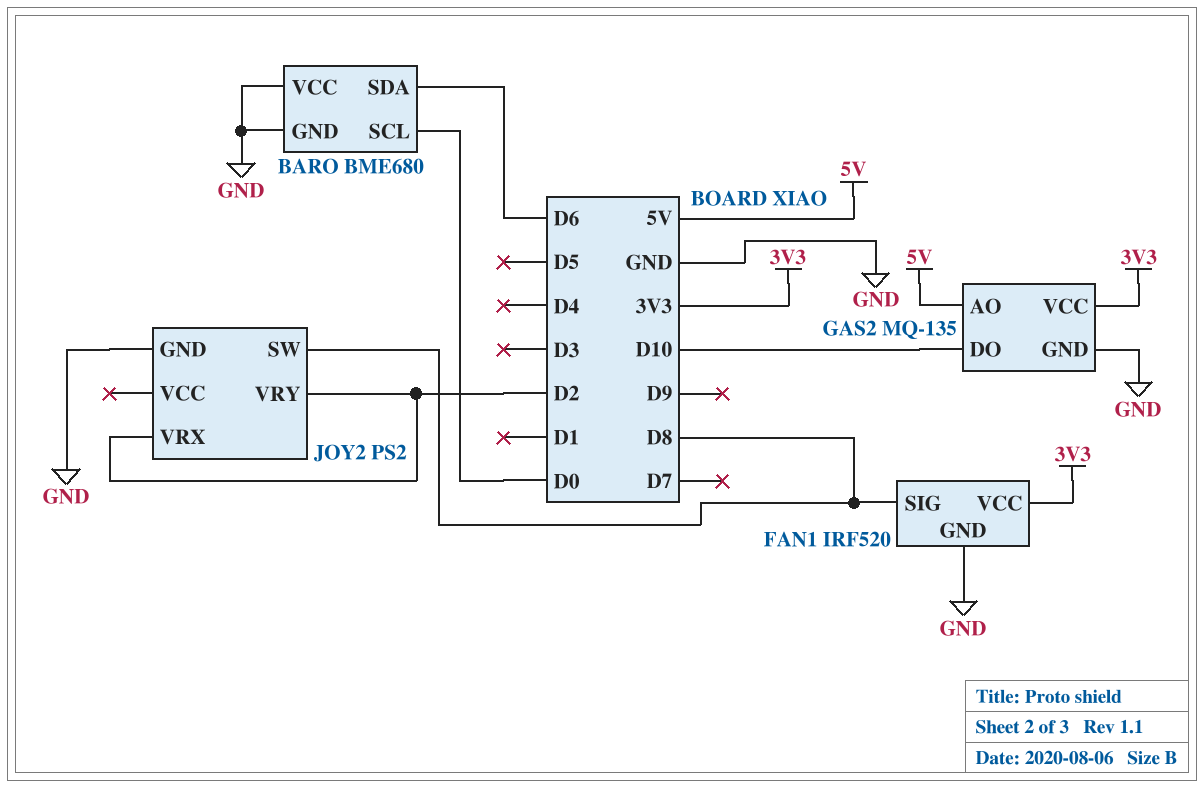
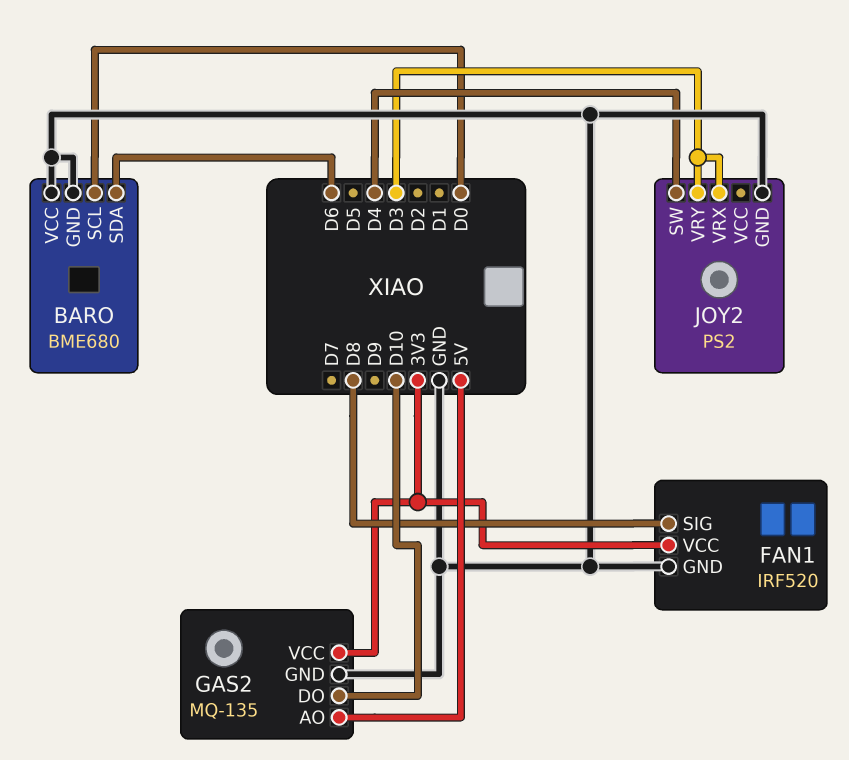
JOY2 pin SW: D8 -> D4
JOY2 pin VRX: D2 -> D3
JOY2 pin VRY: D2 -> D3

